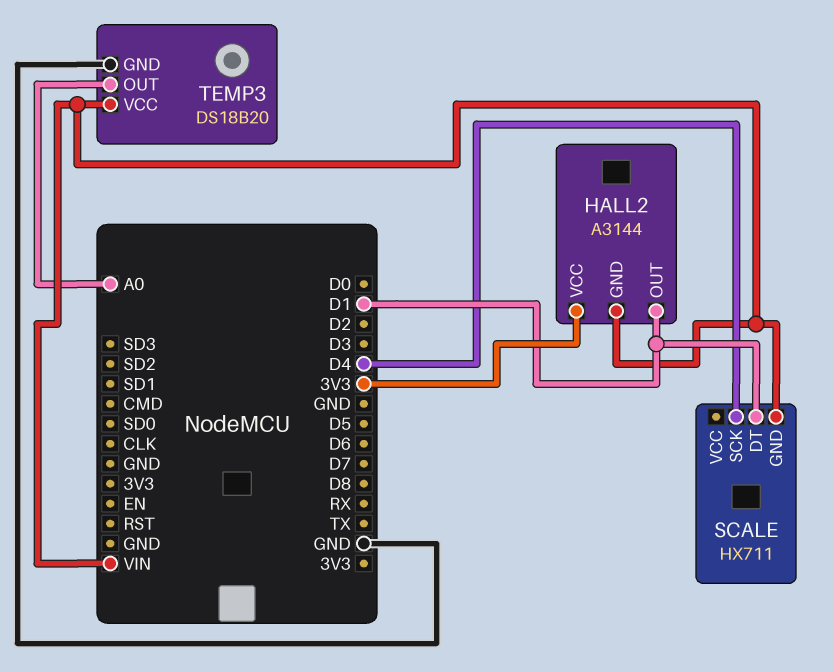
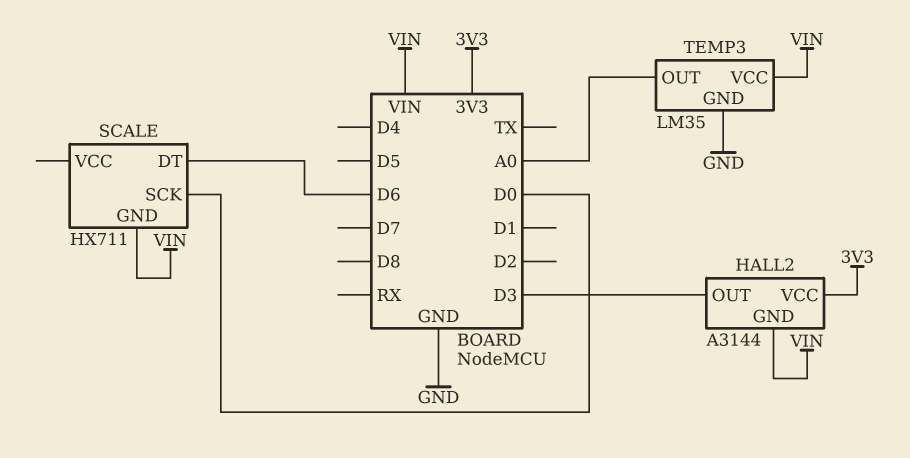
HALL2 pin OUT: D1 -> D3
SCALE pin DT: D1 -> D6
SCALE pin SCK: D4 -> D0
TEMP3: DS18B20 -> LM35

